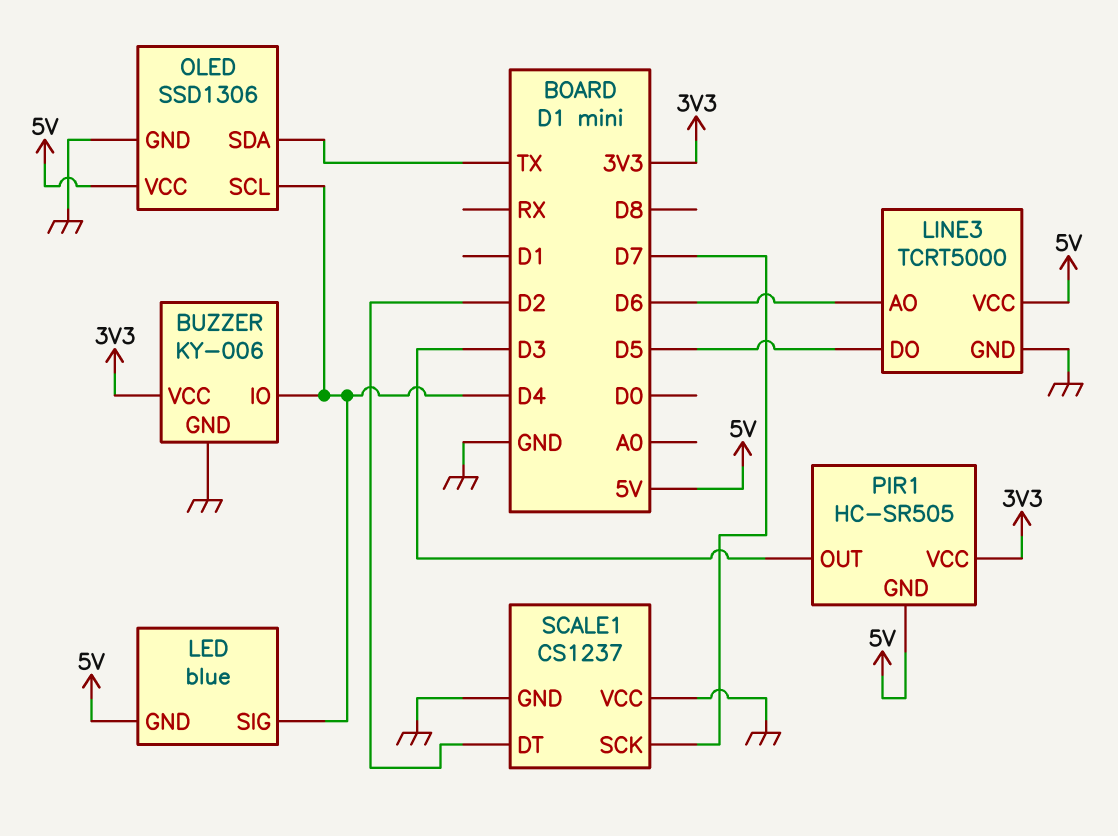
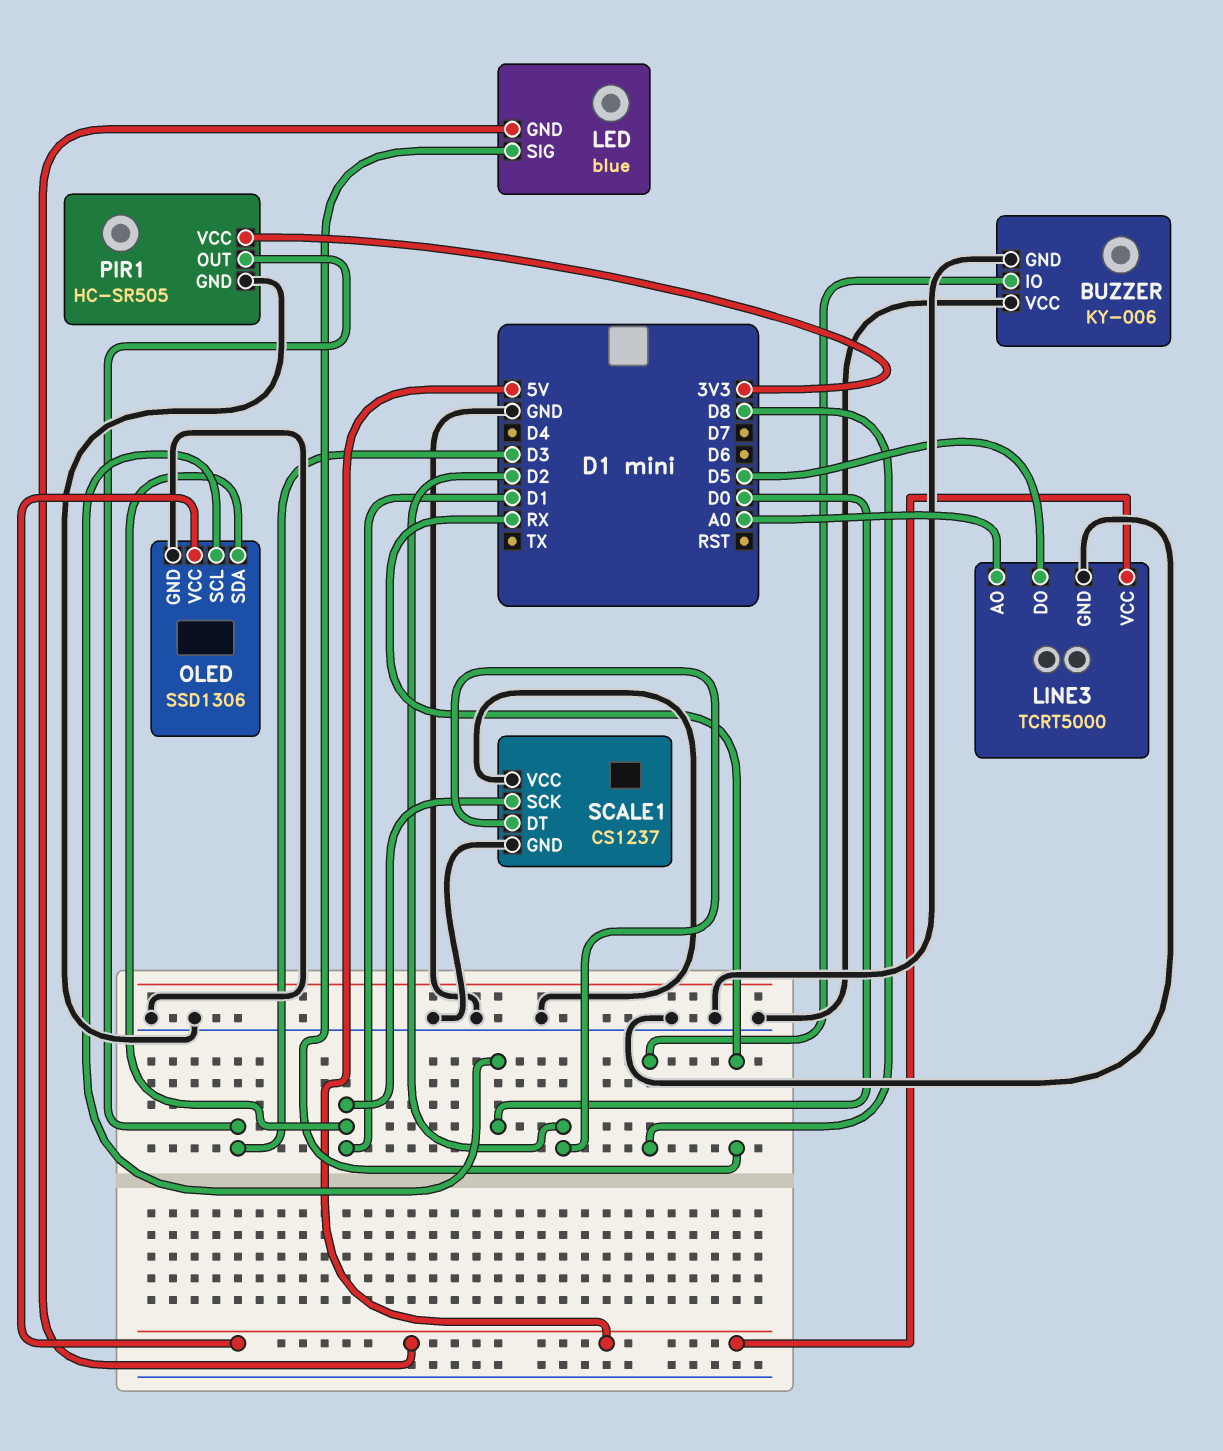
BUZZER pin IO: D4 -> D8
BUZZER pin VCC: 3V3 -> GND
LED pin SIG: D4 -> RX
LINE3 pin AO: D6 -> A0
OLED pin SCL: D4 -> D0
OLED pin SDA: TX -> D1
PIR1 pin GND: 5V -> GND
SCALE1 pin SCK: D7 -> D1

